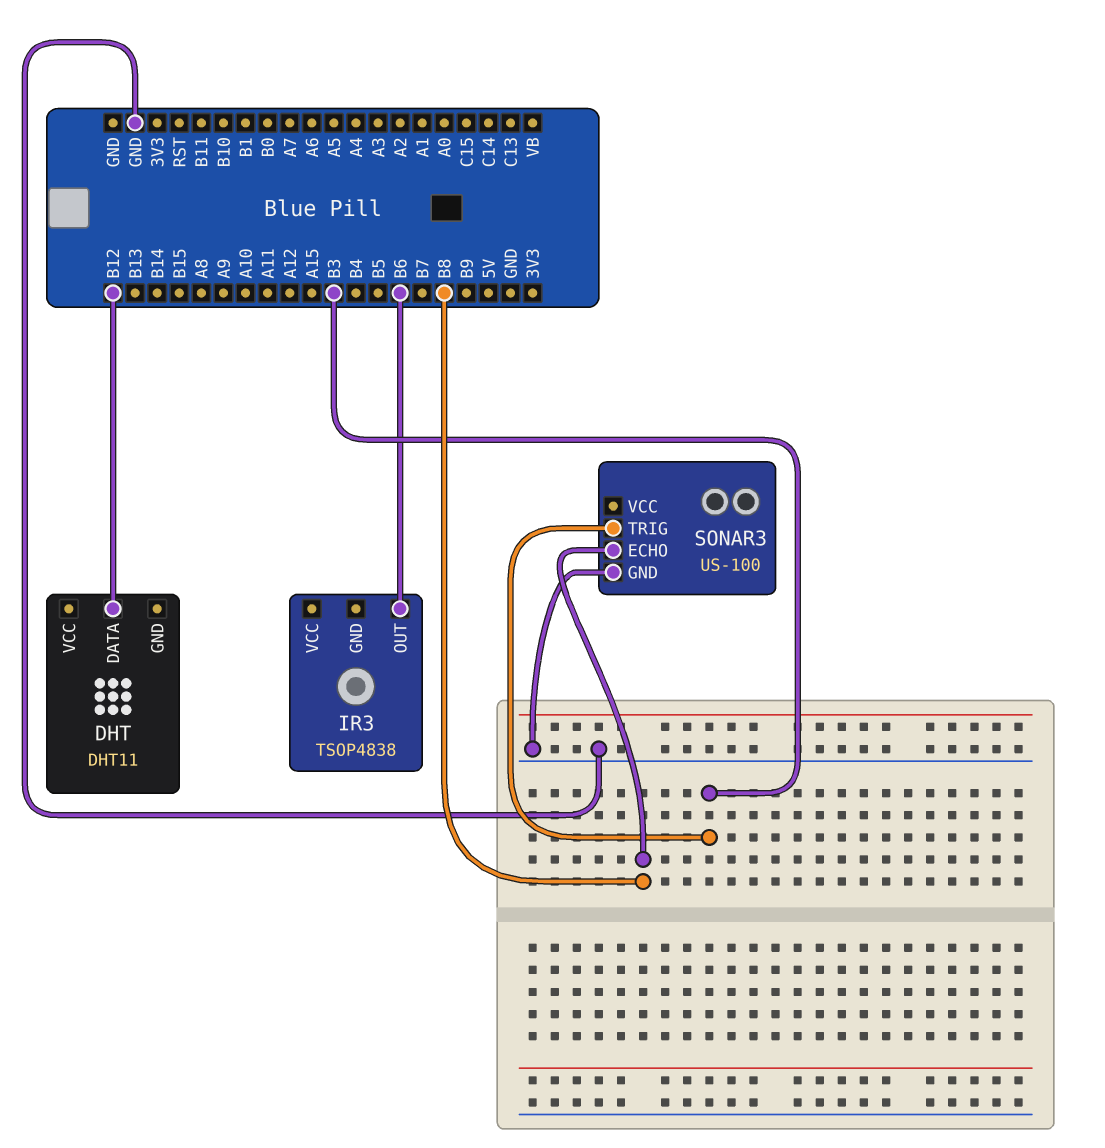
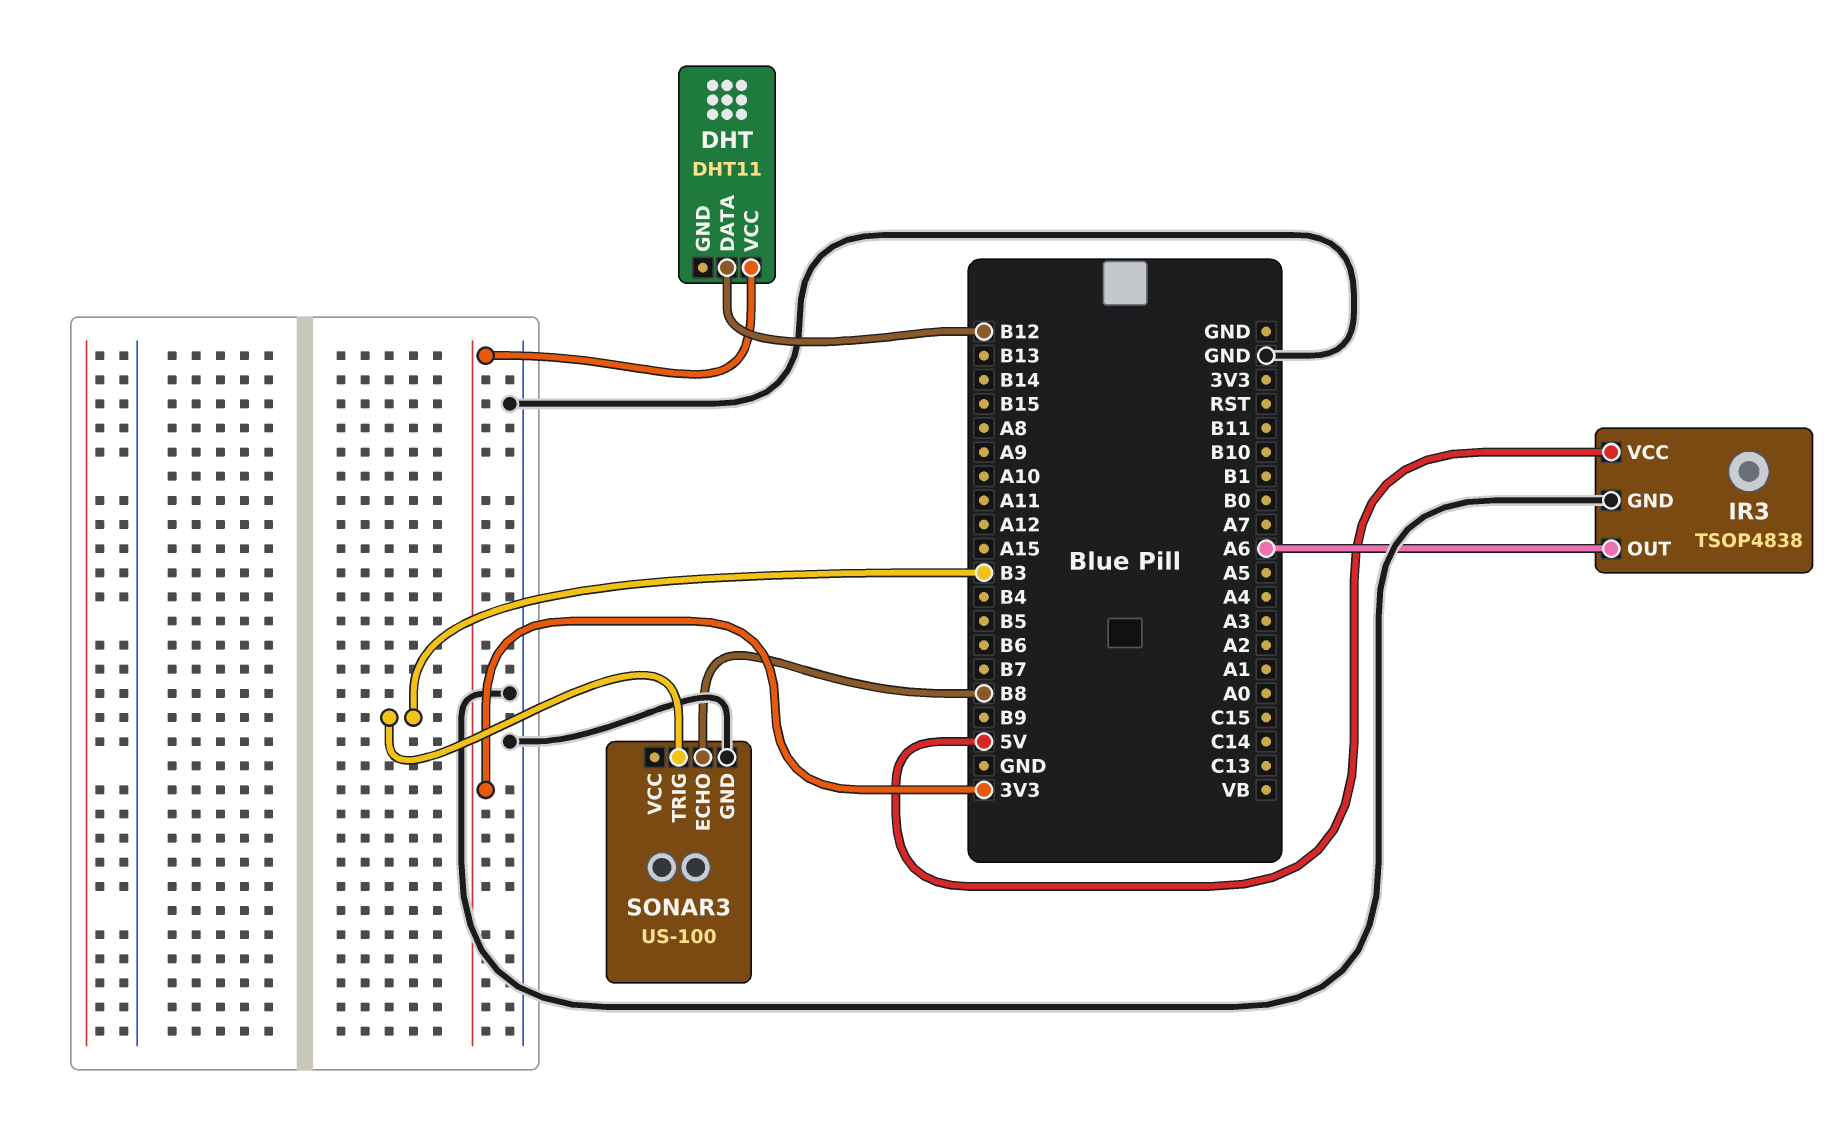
DHT pin VCC: none -> 3V3
IR3 pin GND: none -> GND
IR3 pin OUT: B6 -> A6
IR3 pin VCC: none -> 5V

